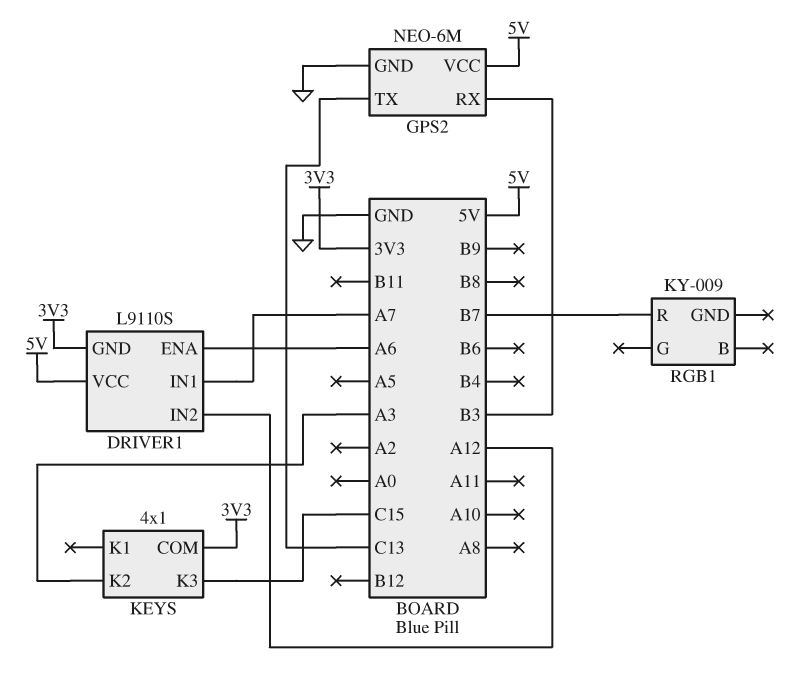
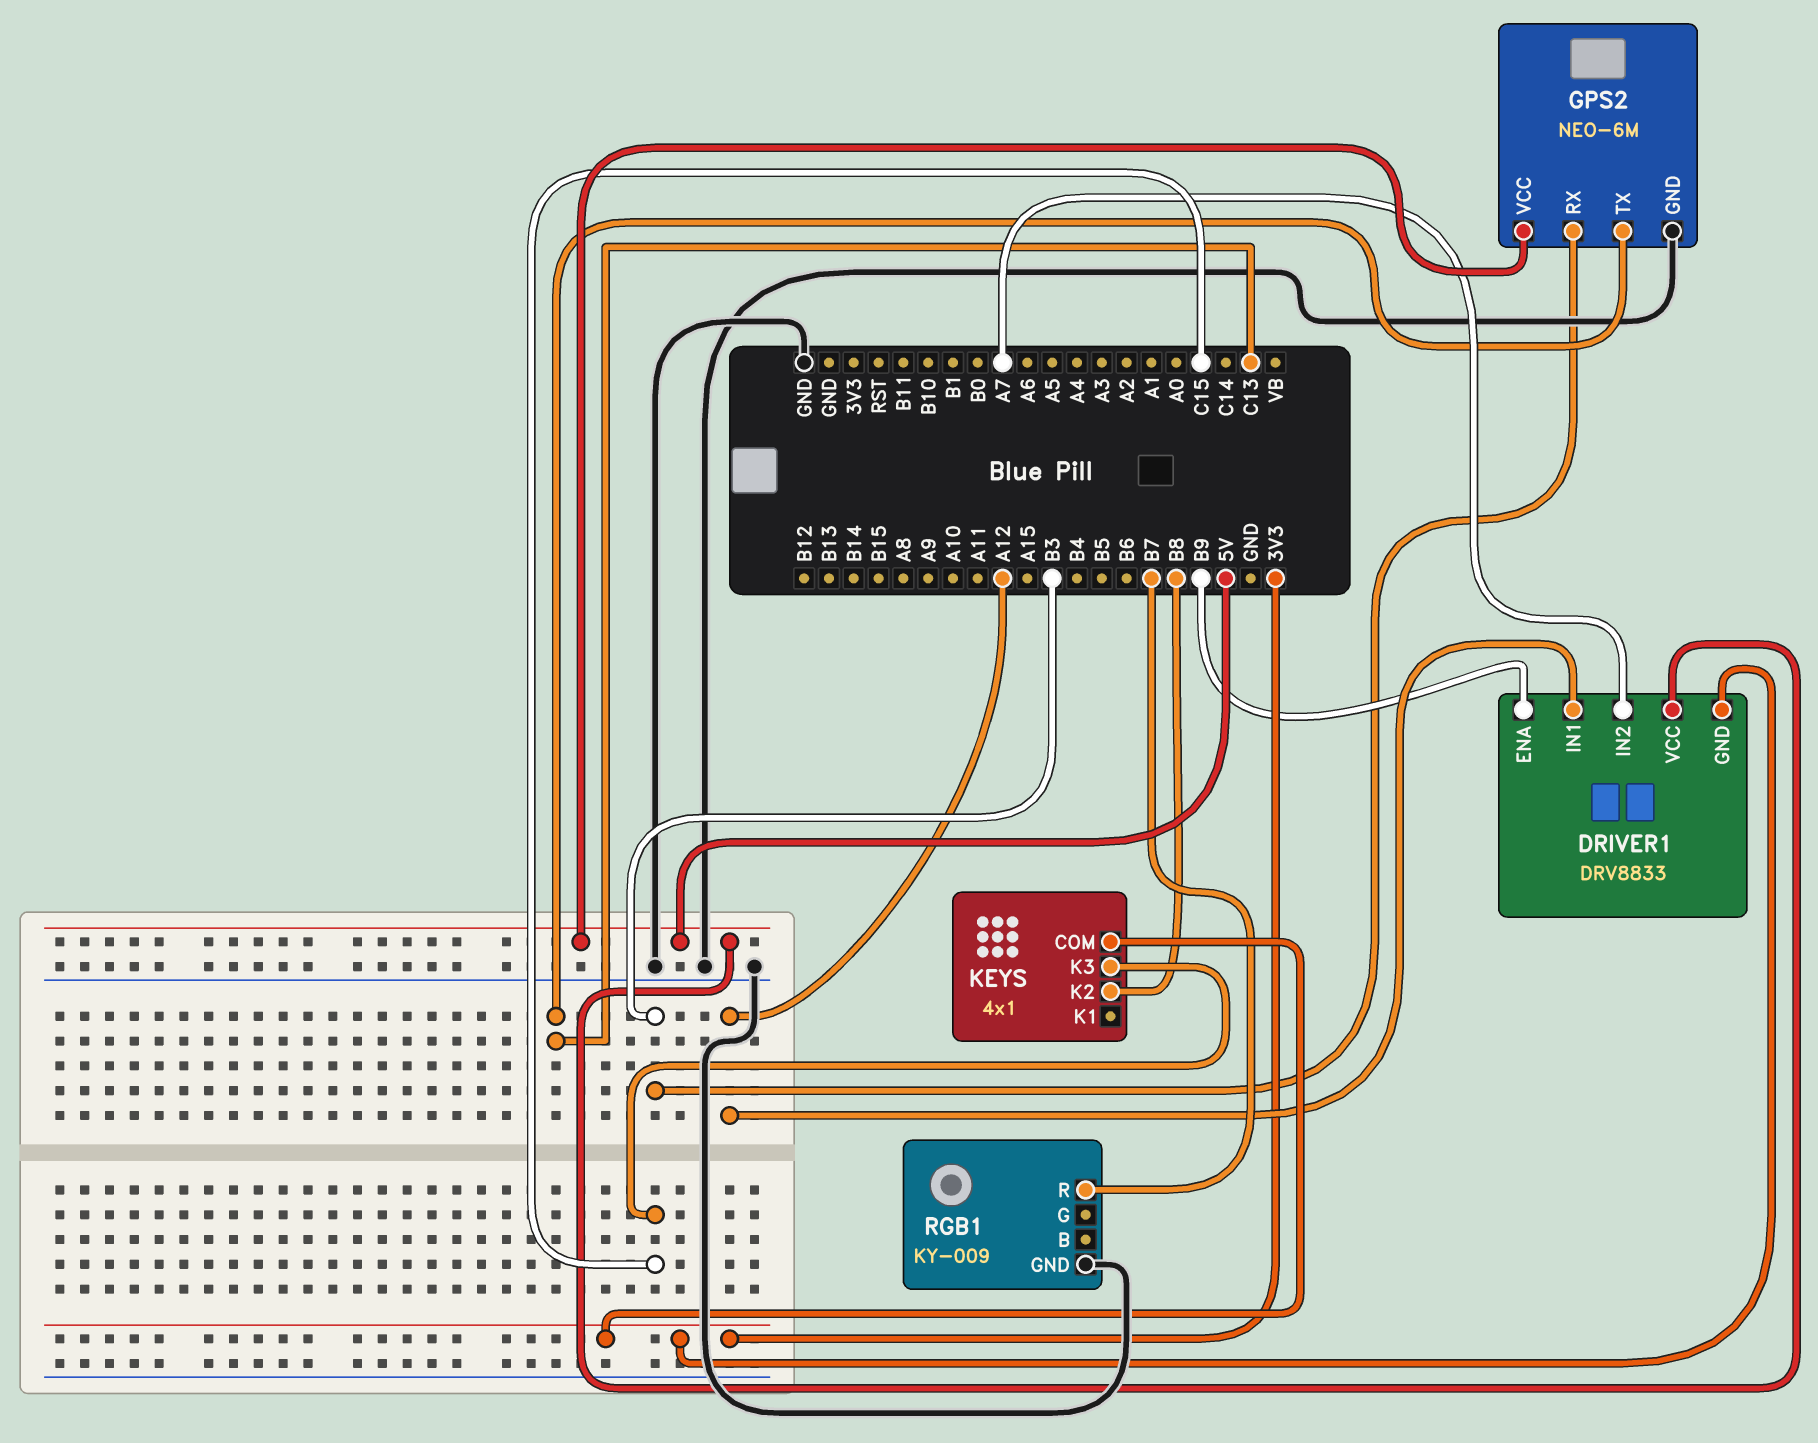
DRIVER1: L9110S -> DRV8833
DRIVER1 pin ENA: A6 -> B9
DRIVER1 pin IN1: A7 -> A12
DRIVER1 pin IN2: A12 -> A7
KEYS pin K2: A3 -> B8
RGB1 pin GND: none -> GND

